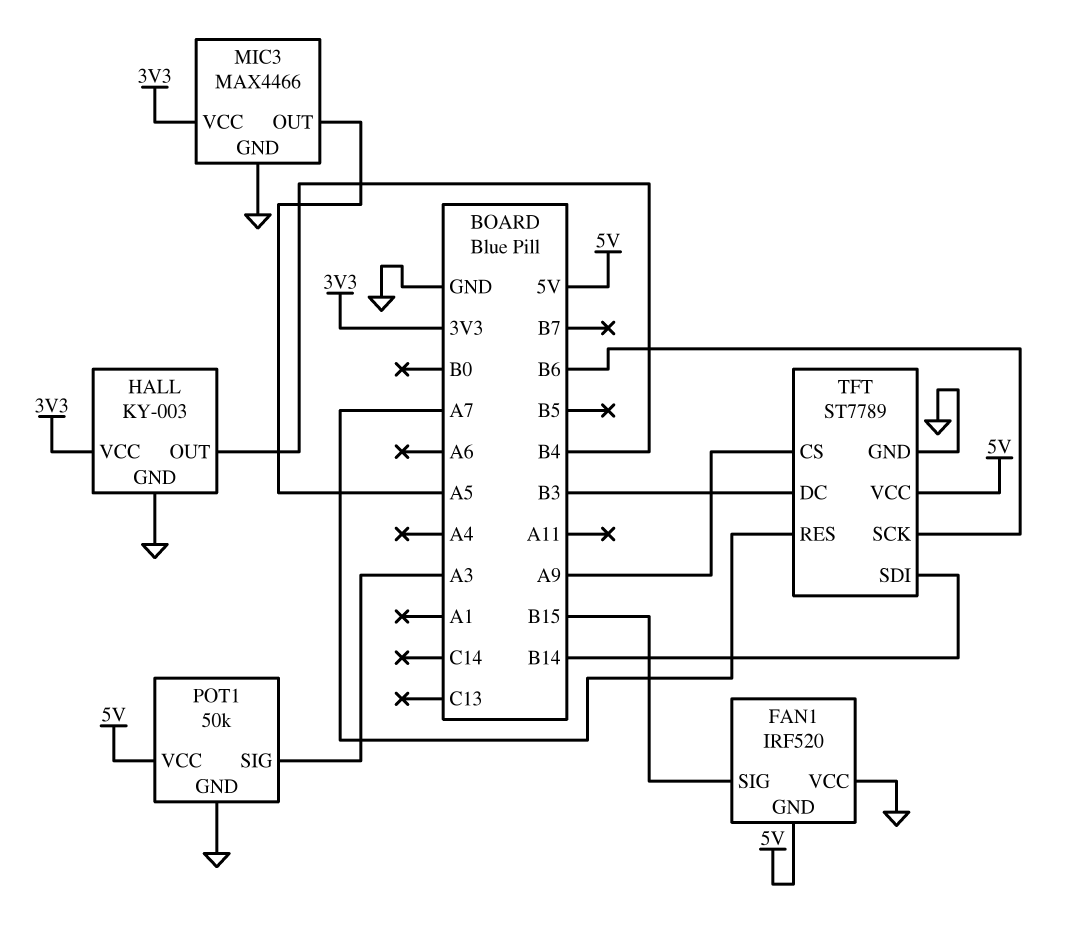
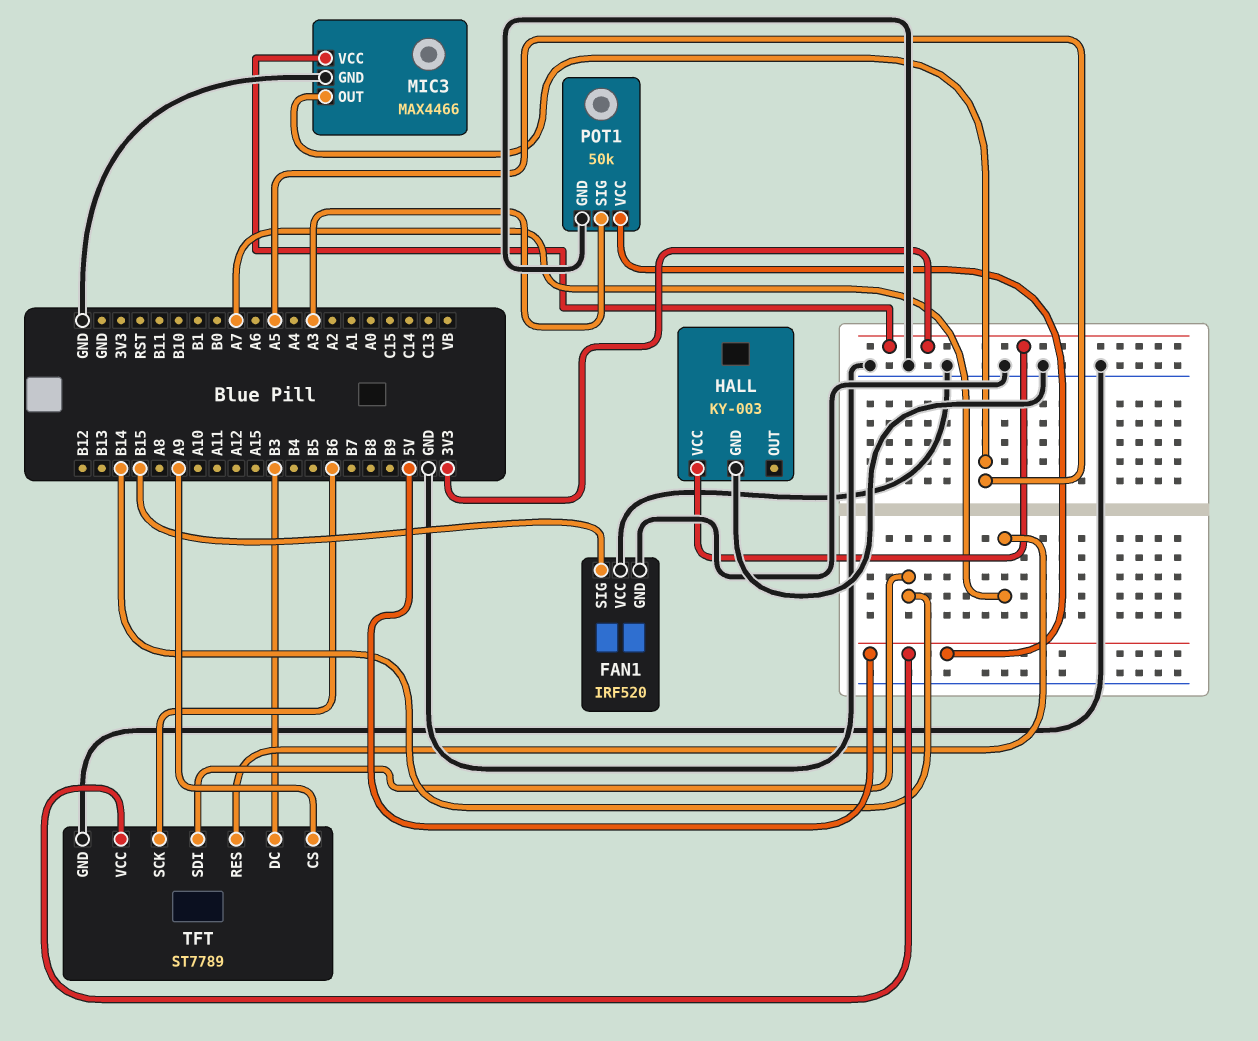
FAN1 pin GND: 5V -> GND
HALL pin OUT: B4 -> none

